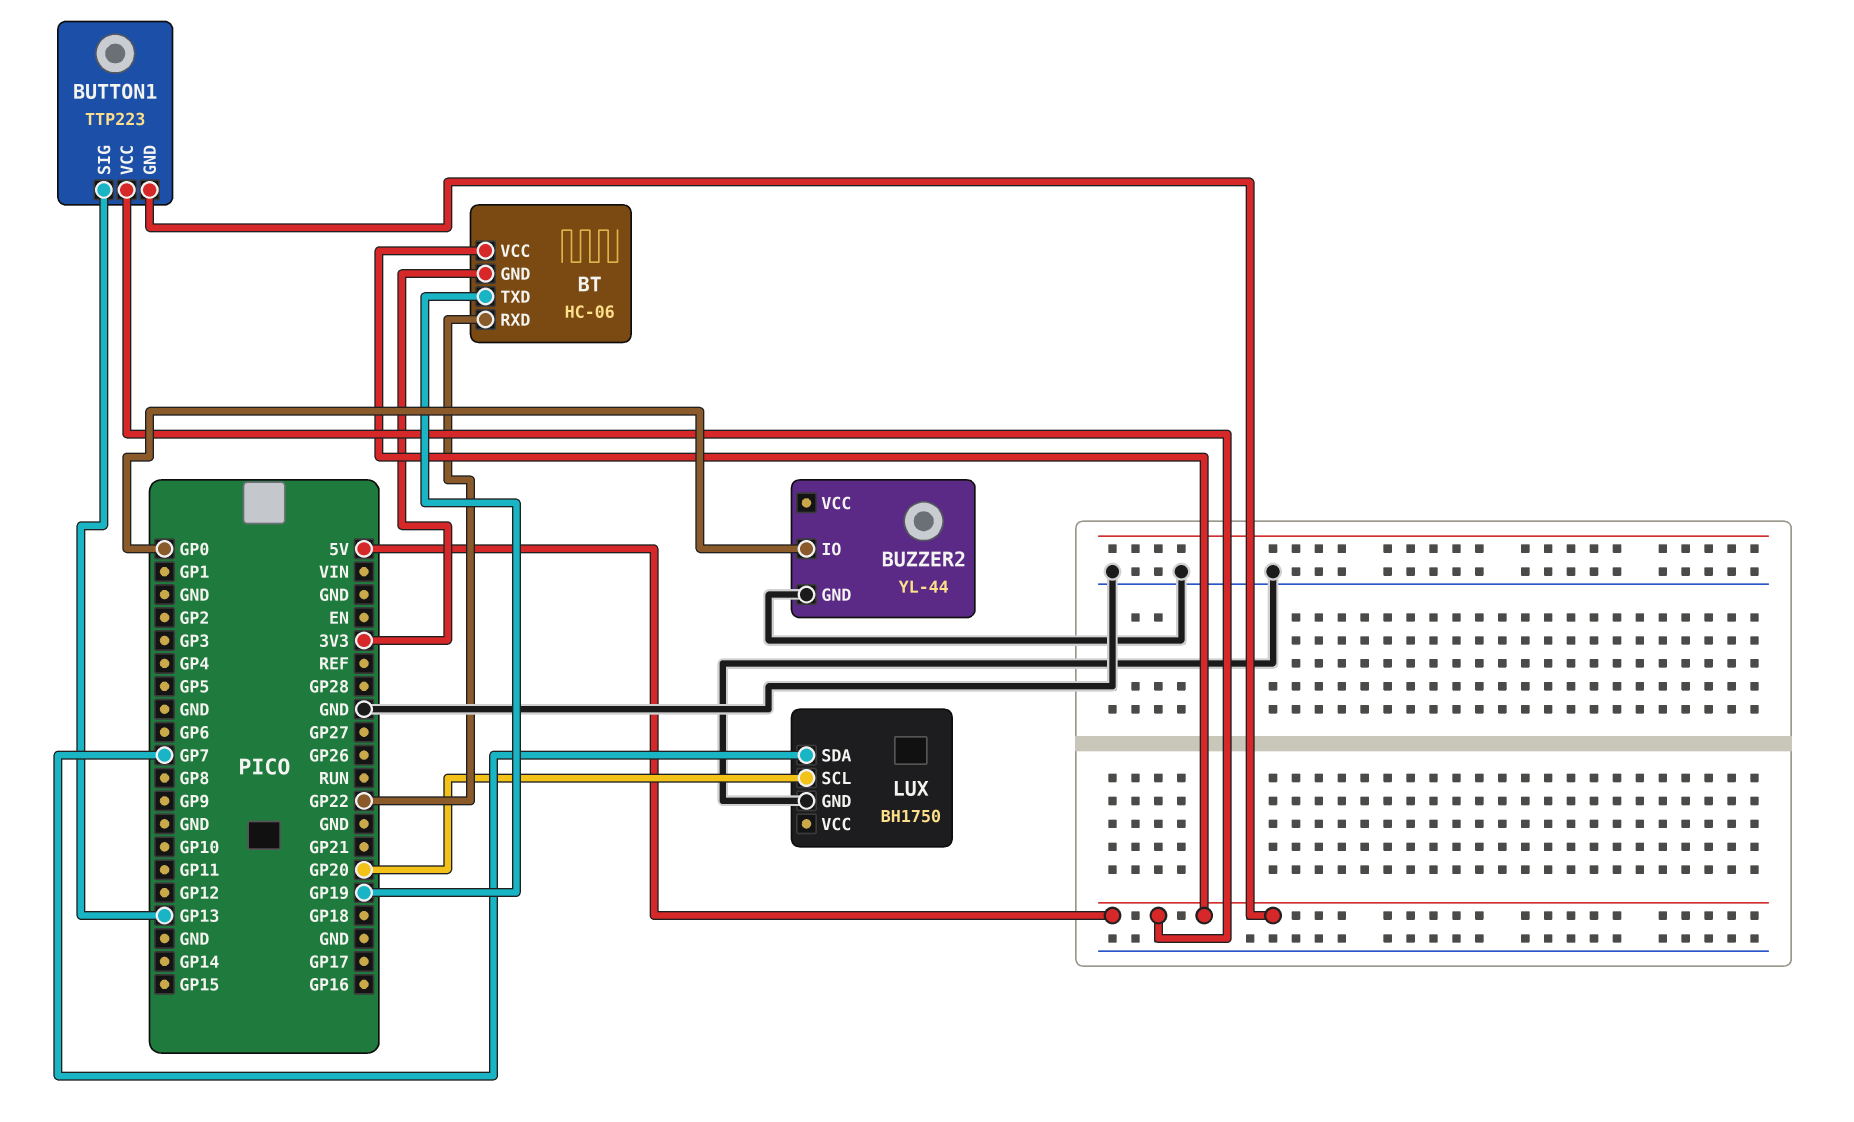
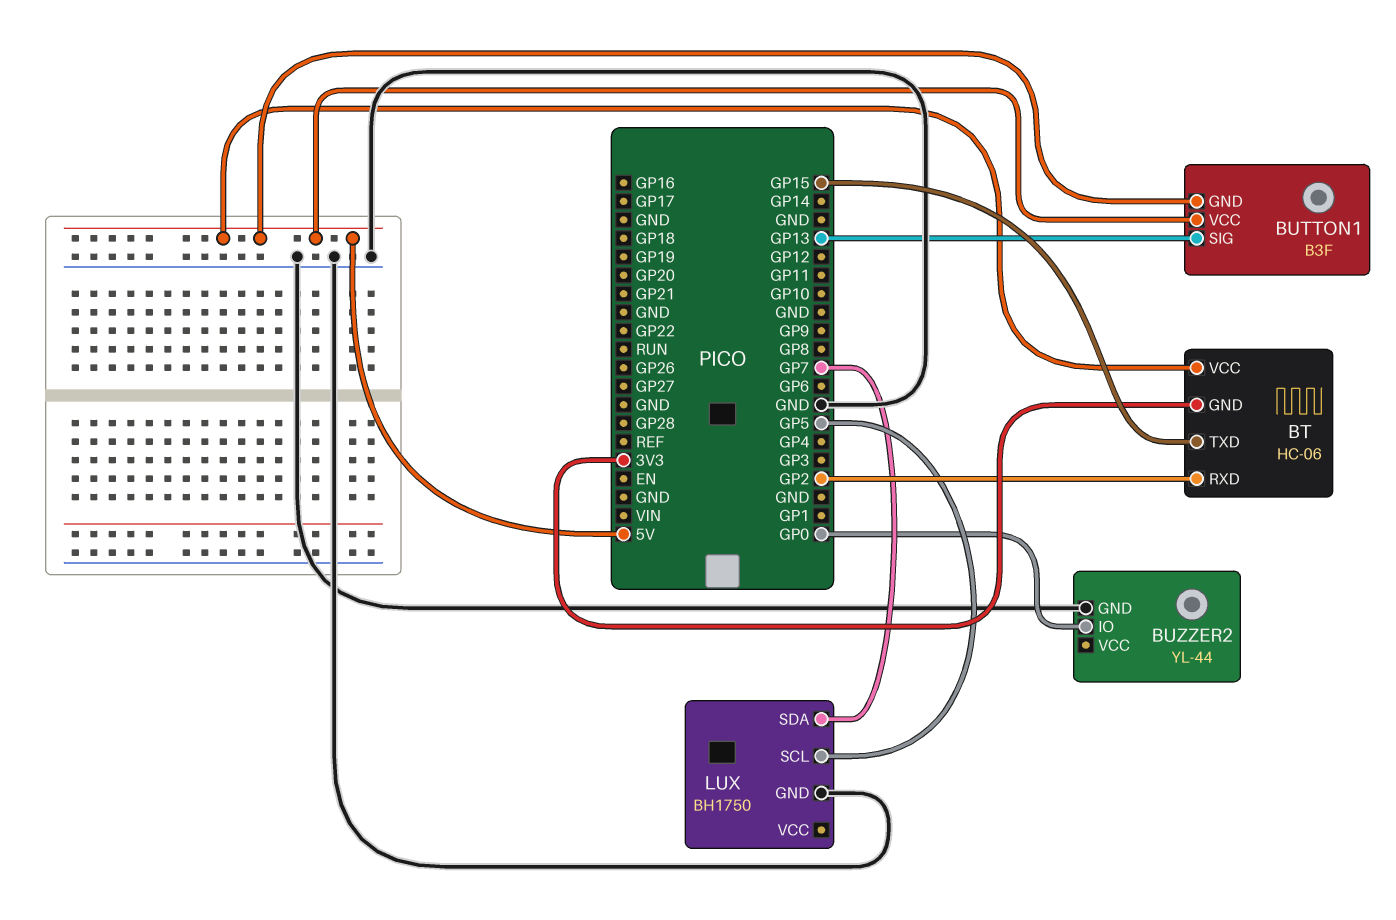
BT pin RXD: GP22 -> GP2
BT pin TXD: GP19 -> GP15
BUTTON1: TTP223 -> B3F
LUX pin SCL: GP20 -> GP5

